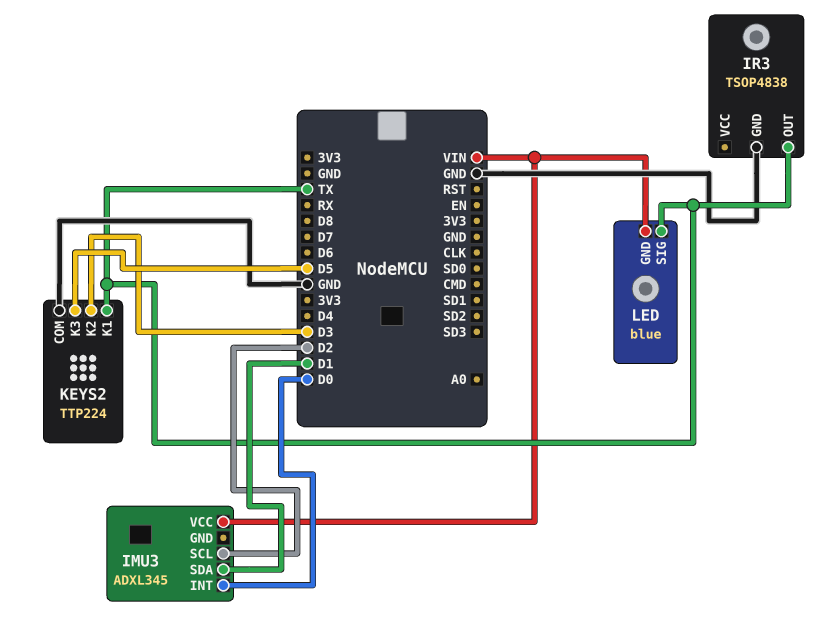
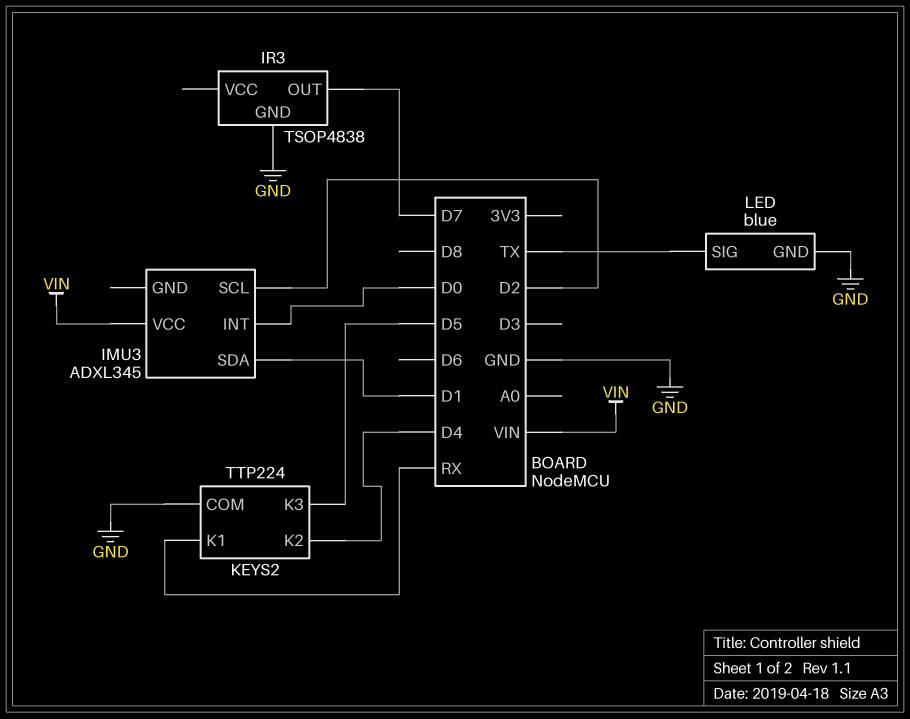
IR3 pin OUT: TX -> D7
KEYS2 pin K1: TX -> RX
KEYS2 pin K2: D3 -> D4
LED pin GND: VIN -> GND

